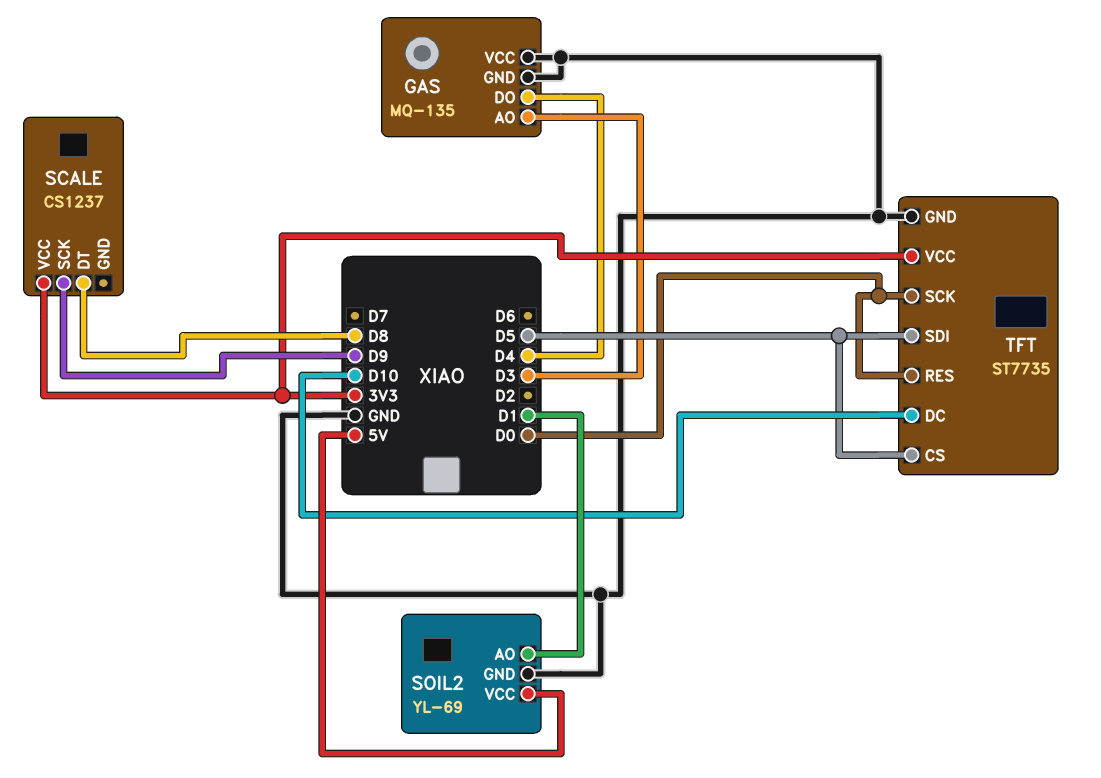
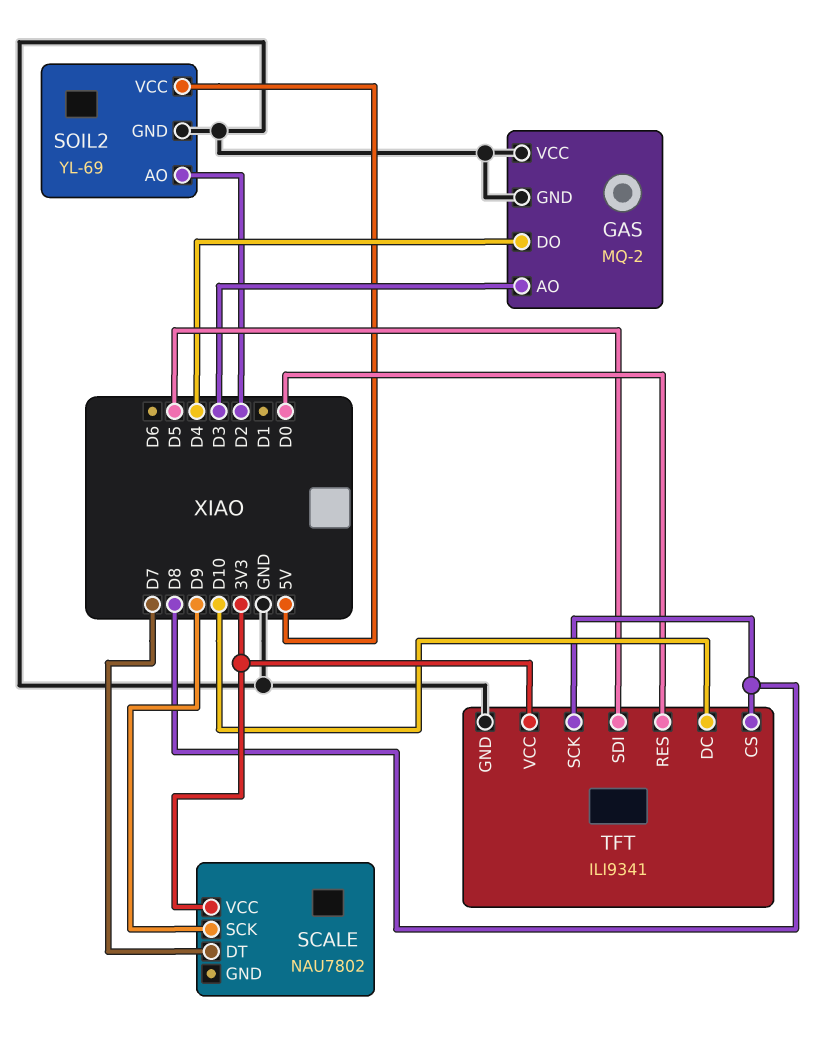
GAS: MQ-135 -> MQ-2
SCALE: CS1237 -> NAU7802
SCALE pin DT: D8 -> D7
SOIL2 pin AO: D1 -> D2
TFT: ST7735 -> ILI9341
TFT pin CS: D5 -> D8
TFT pin SCK: D0 -> D8

